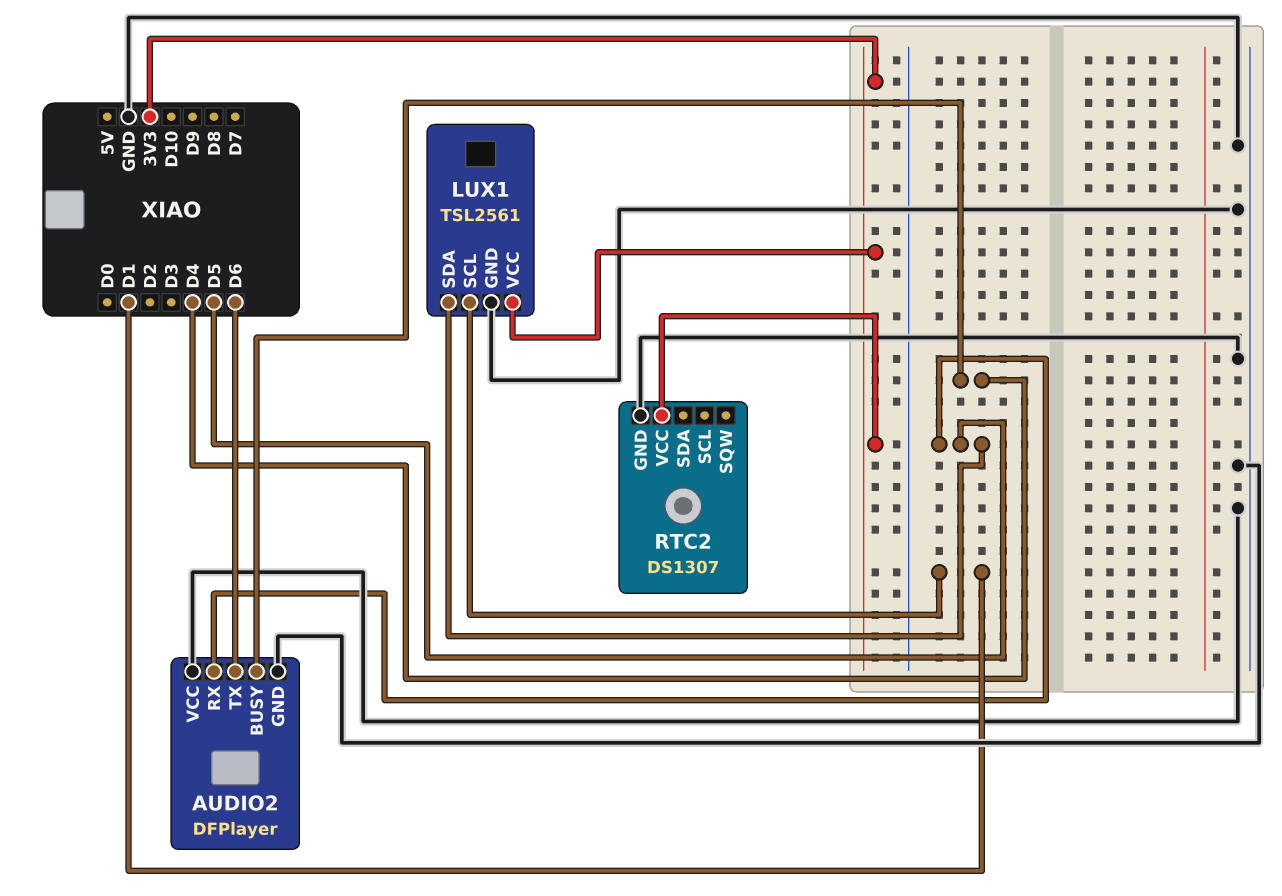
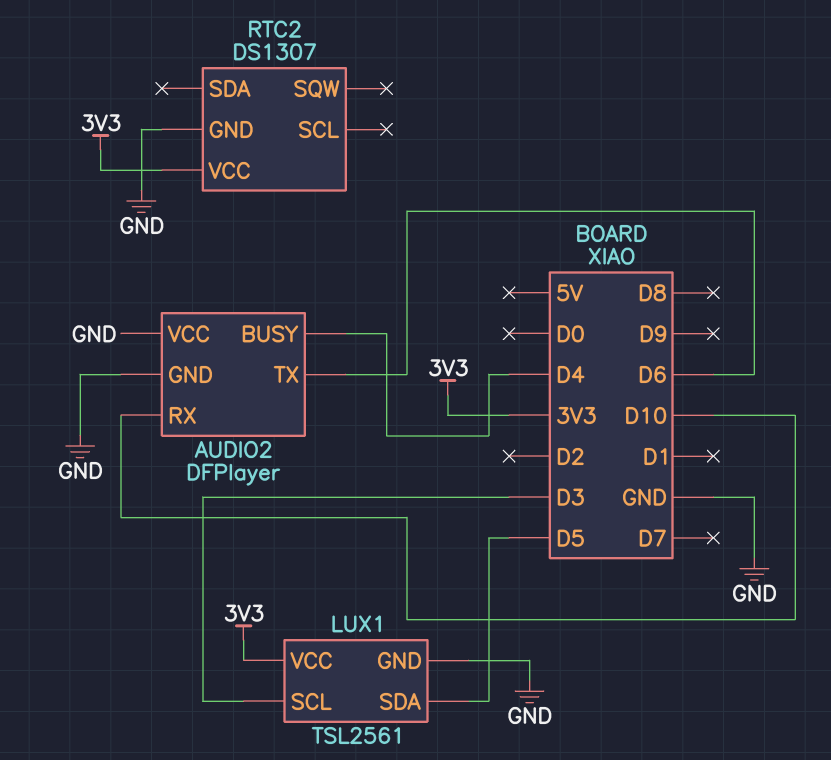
AUDIO2 pin RX: D5 -> D10
LUX1 pin SCL: D1 -> D3

